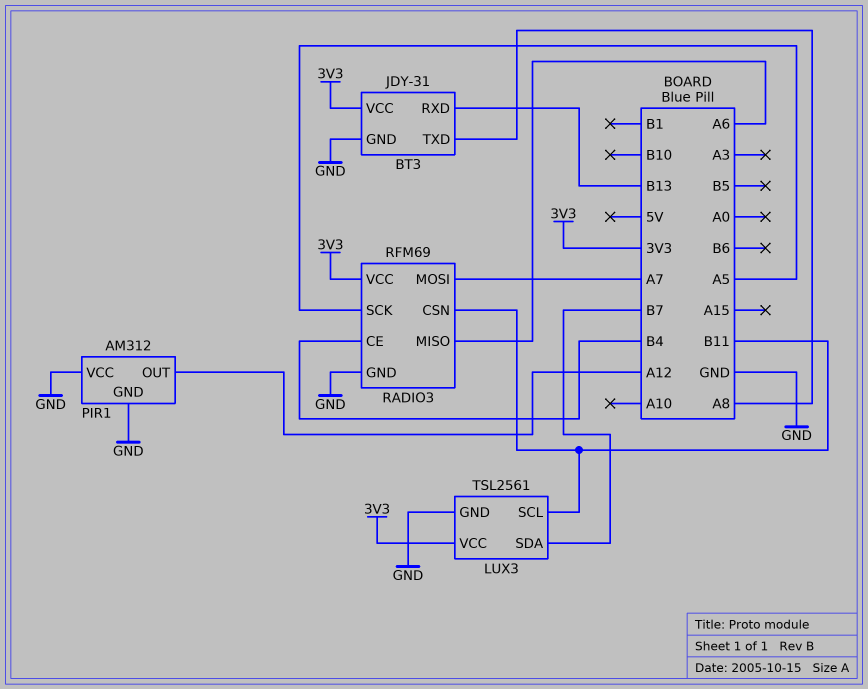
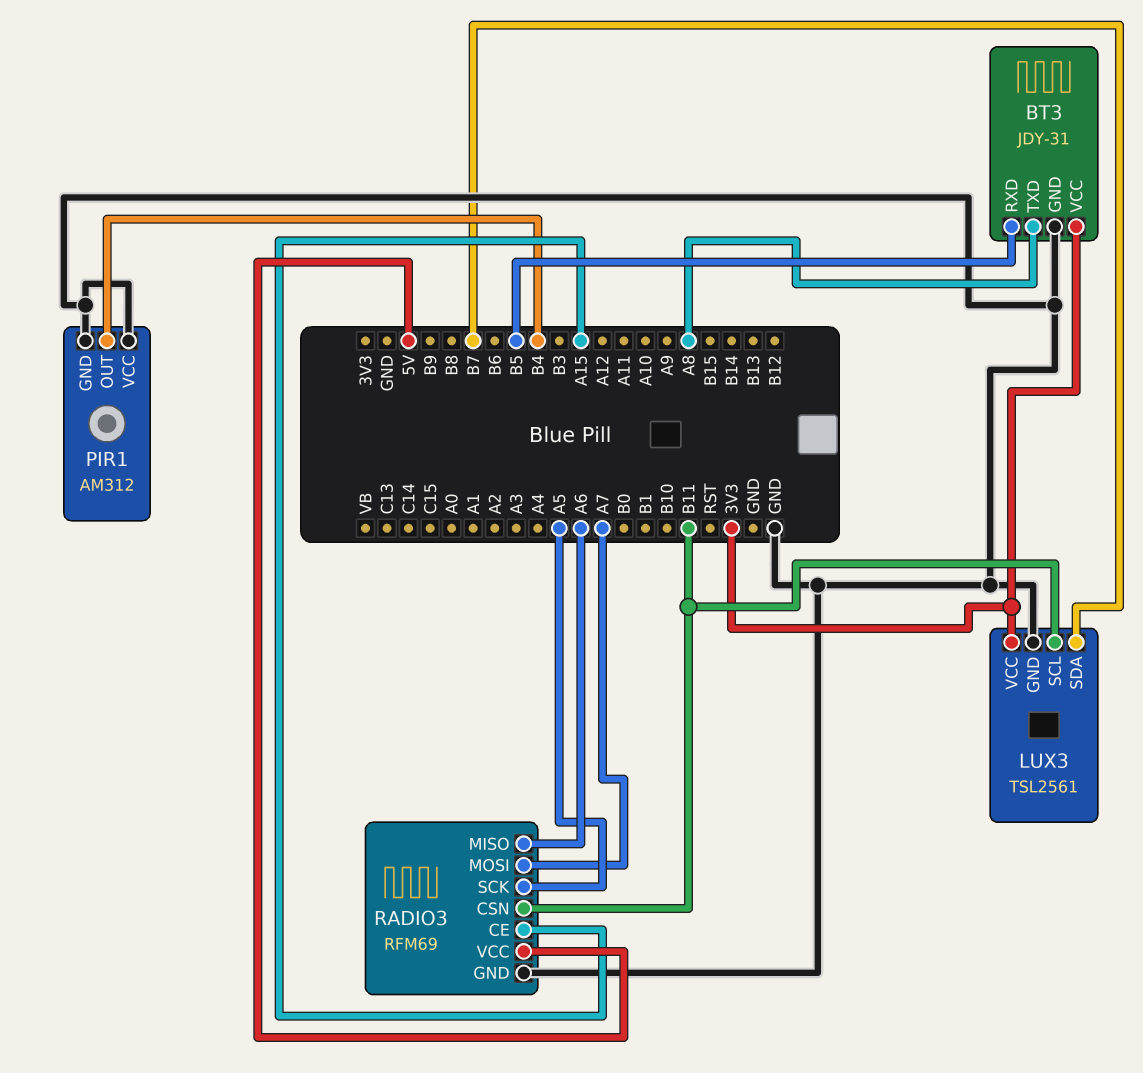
BT3 pin RXD: B13 -> B5
PIR1 pin OUT: A12 -> B4
RADIO3 pin CE: B4 -> A15
RADIO3 pin VCC: 3V3 -> 5V

